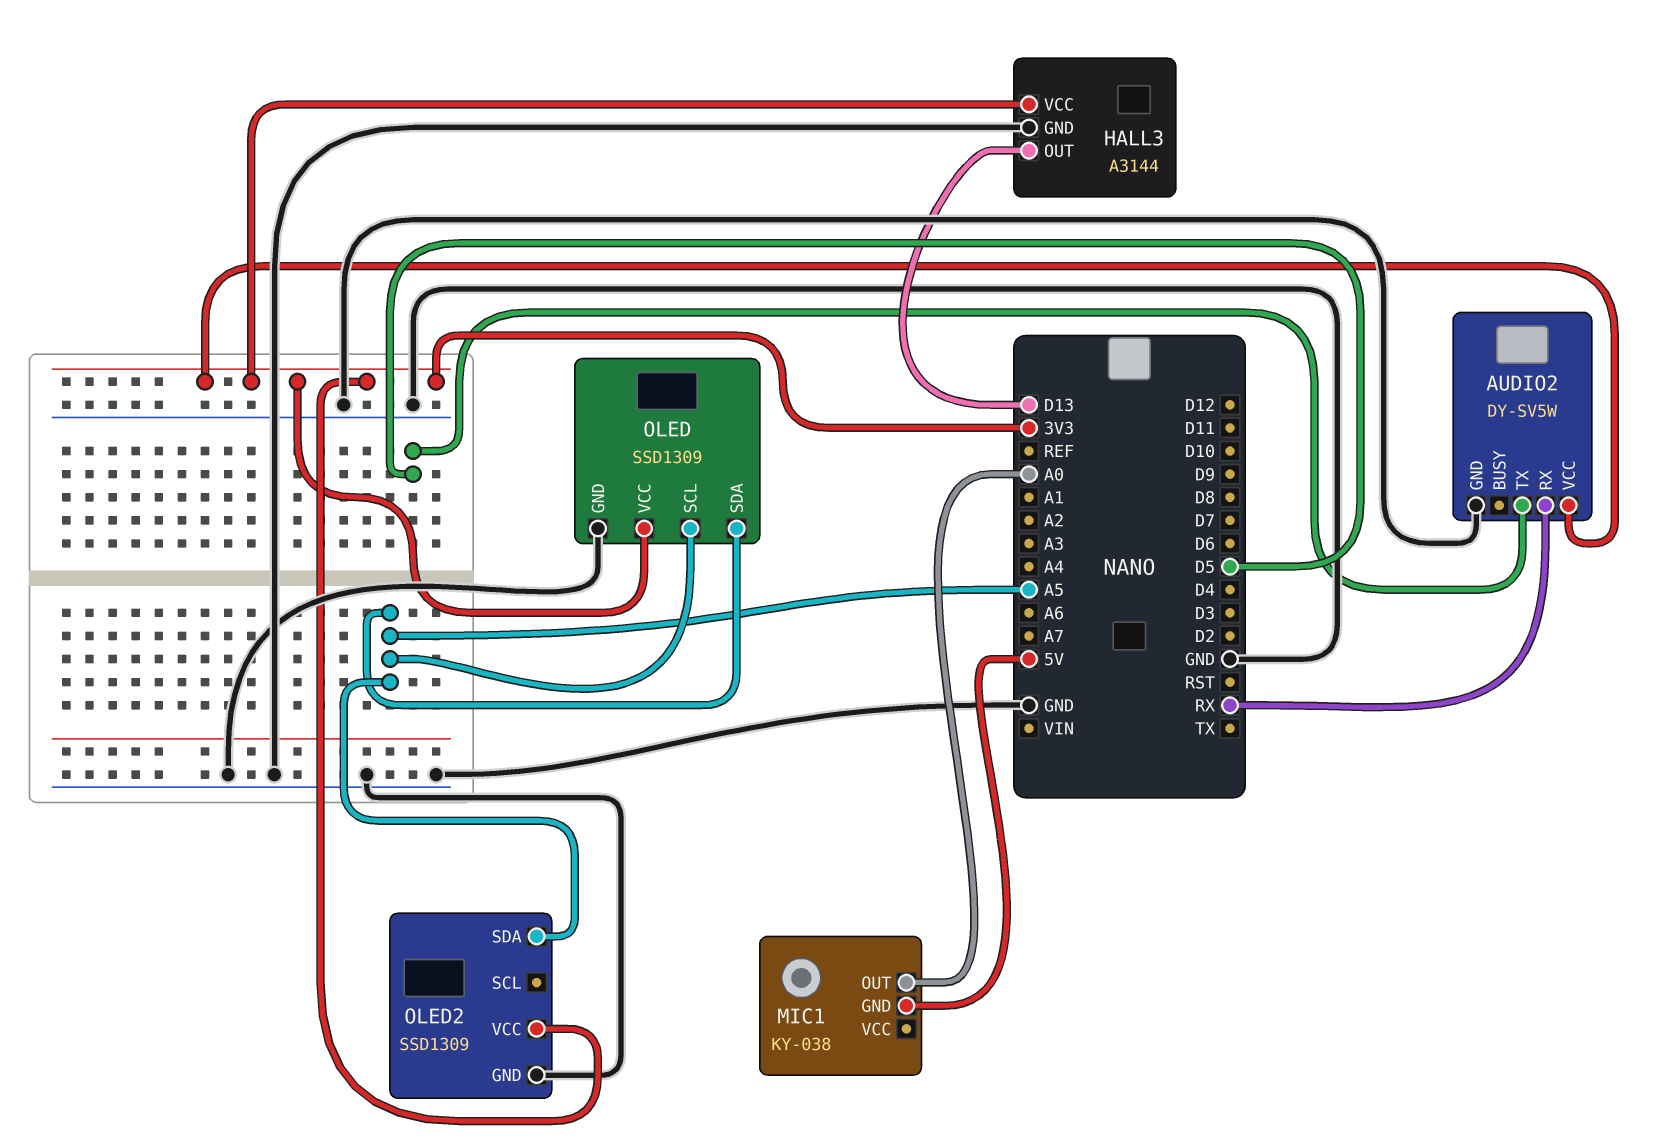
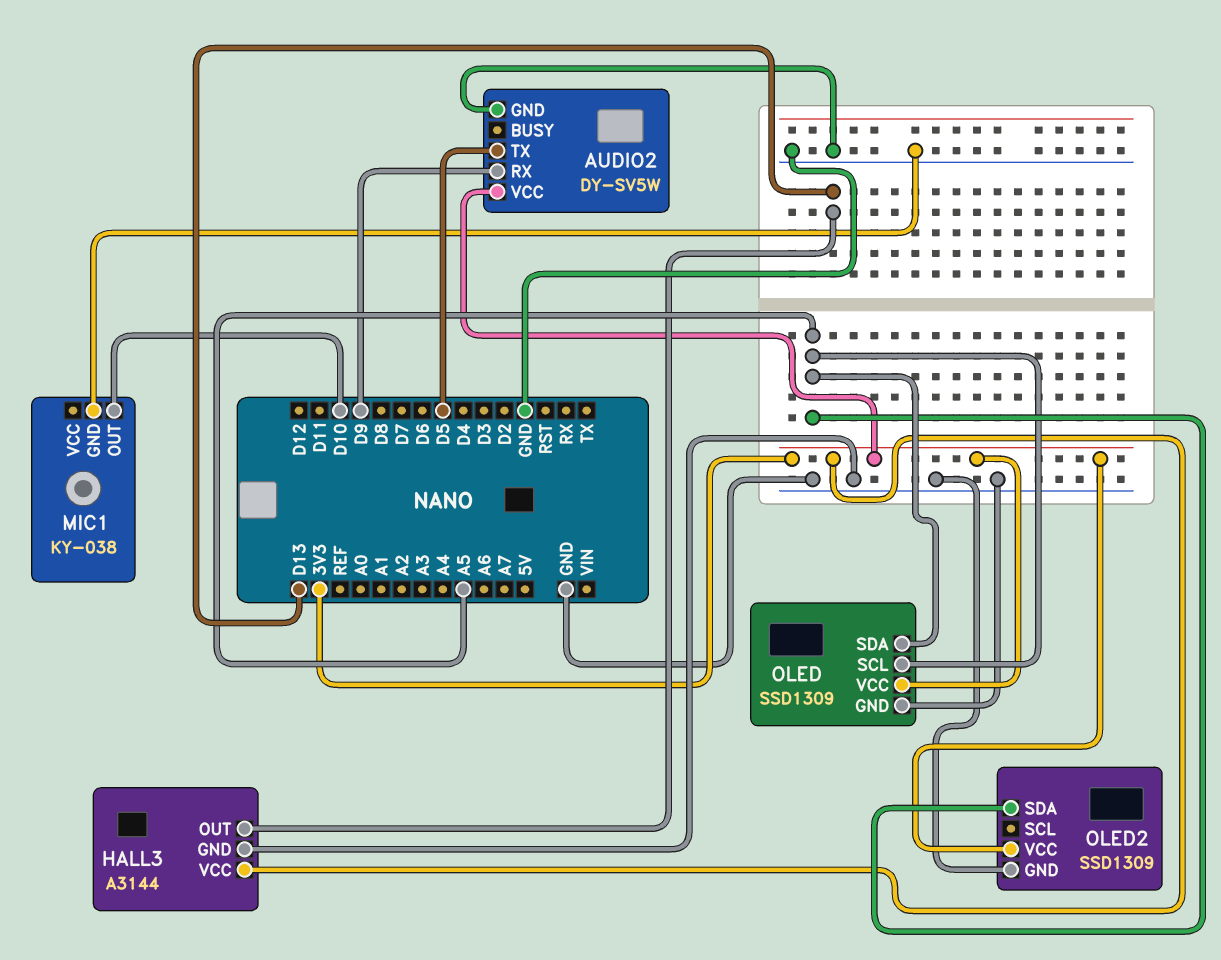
AUDIO2 pin RX: RX -> D9
MIC1 pin GND: 5V -> GND
MIC1 pin OUT: A0 -> D10

